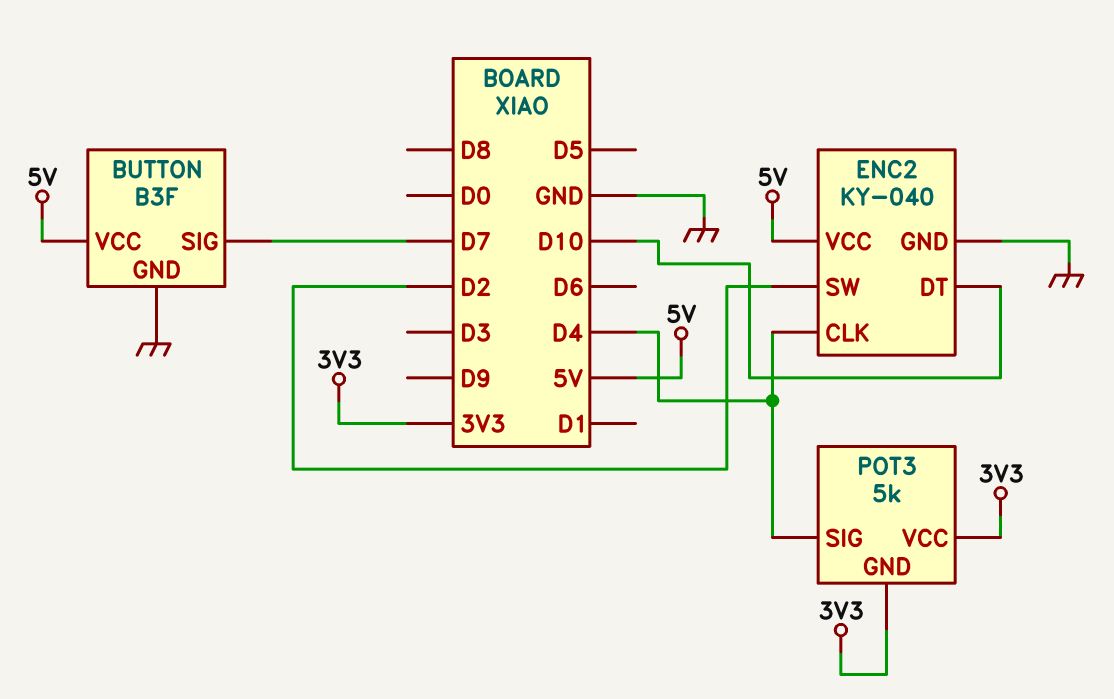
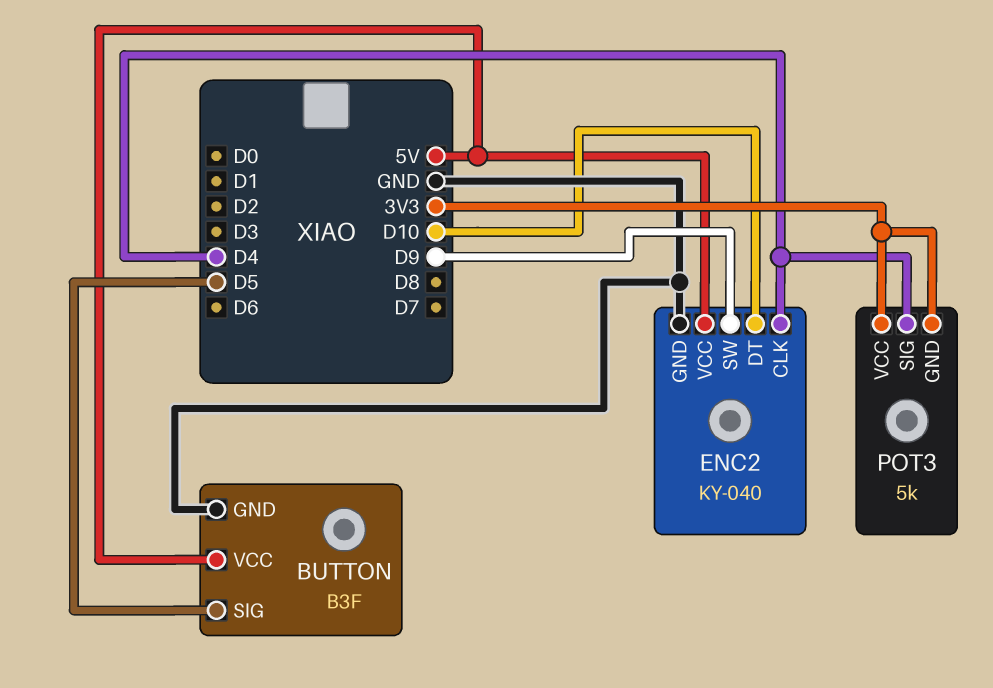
BUTTON pin SIG: D7 -> D5
ENC2 pin SW: D2 -> D9

